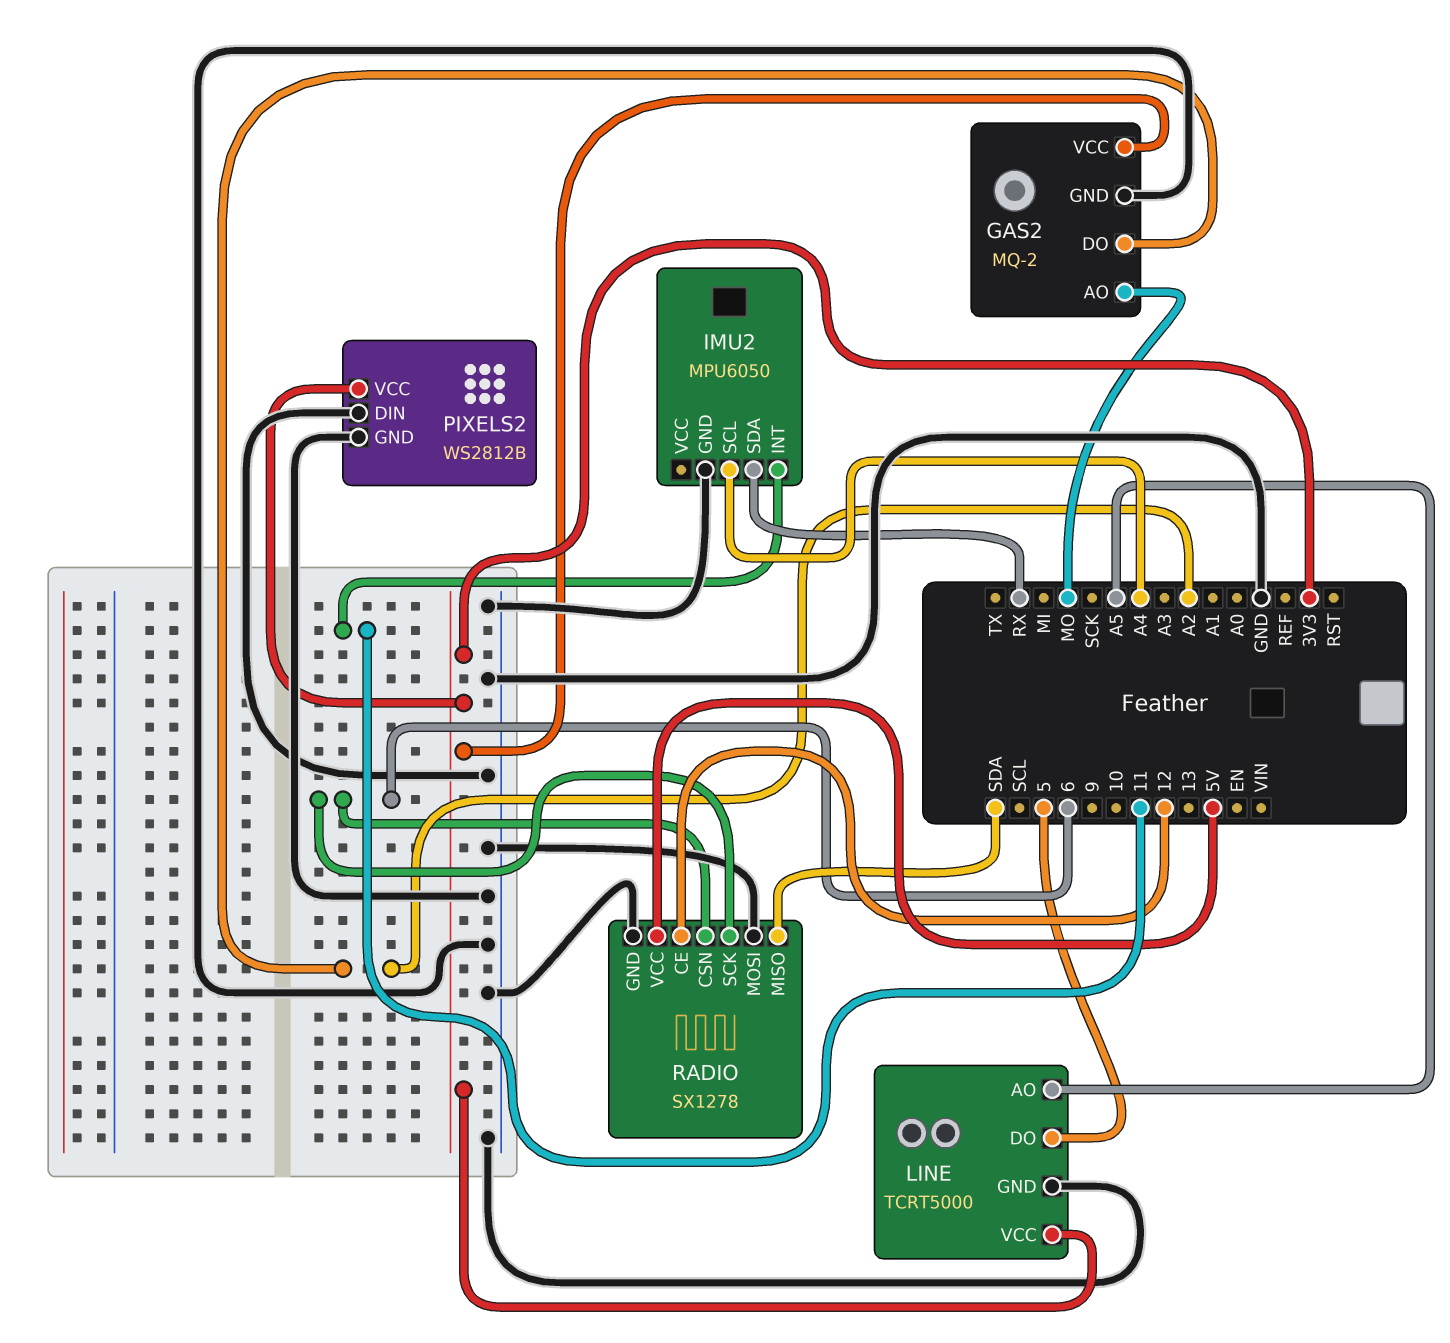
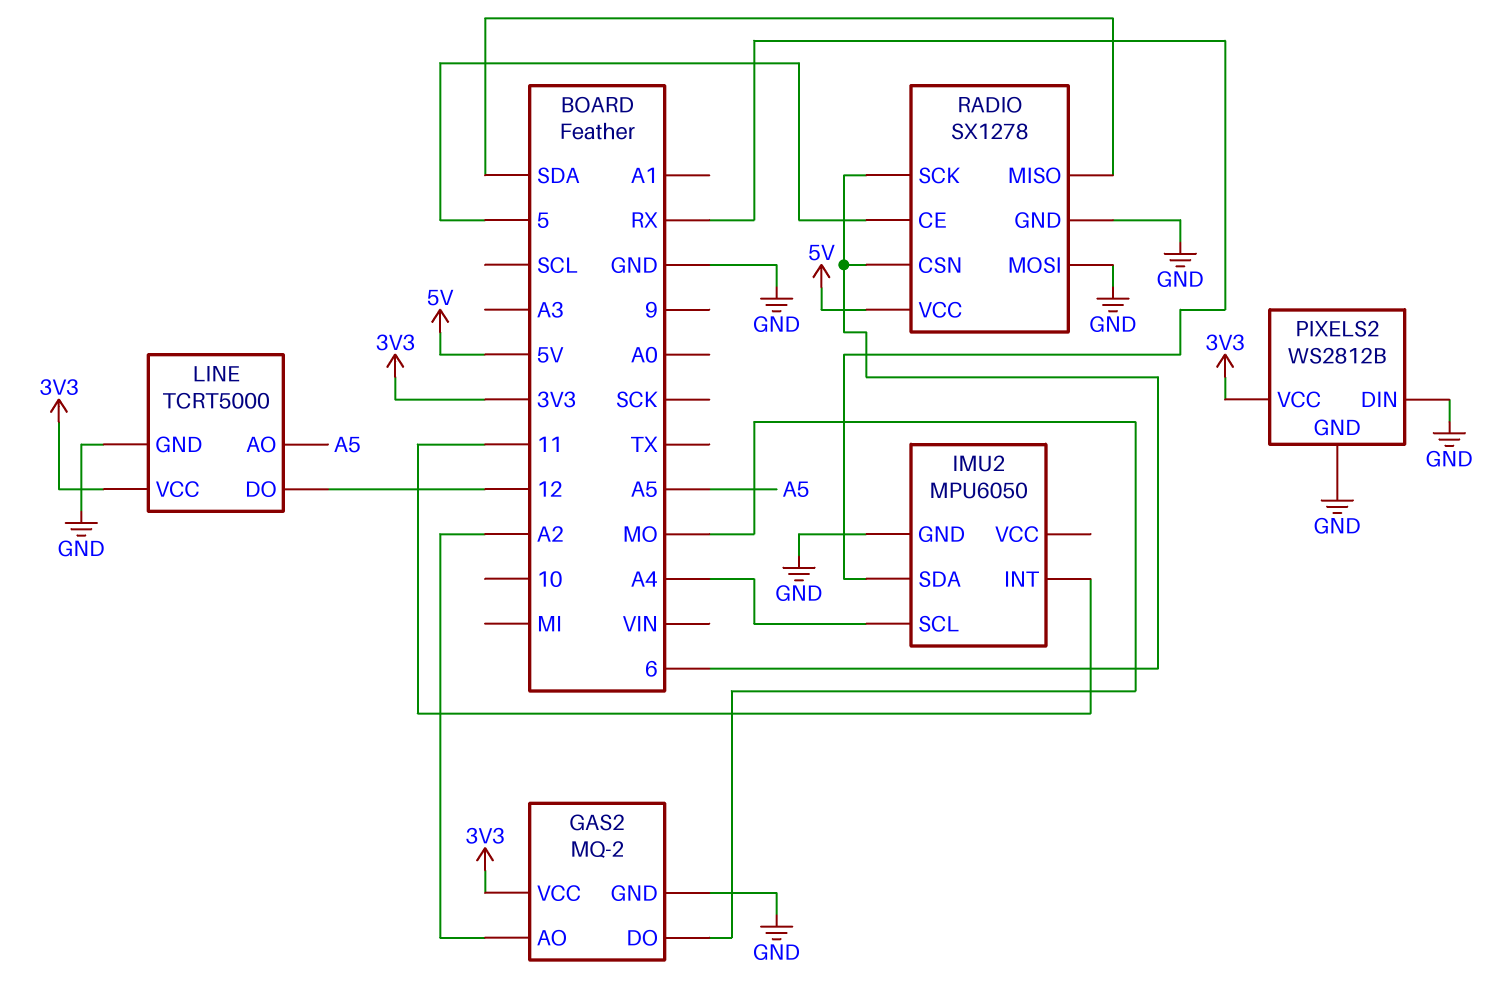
GAS2 pin AO: MO -> A2
GAS2 pin DO: A2 -> MO
LINE pin DO: 5 -> 12
RADIO pin CE: 12 -> 5

